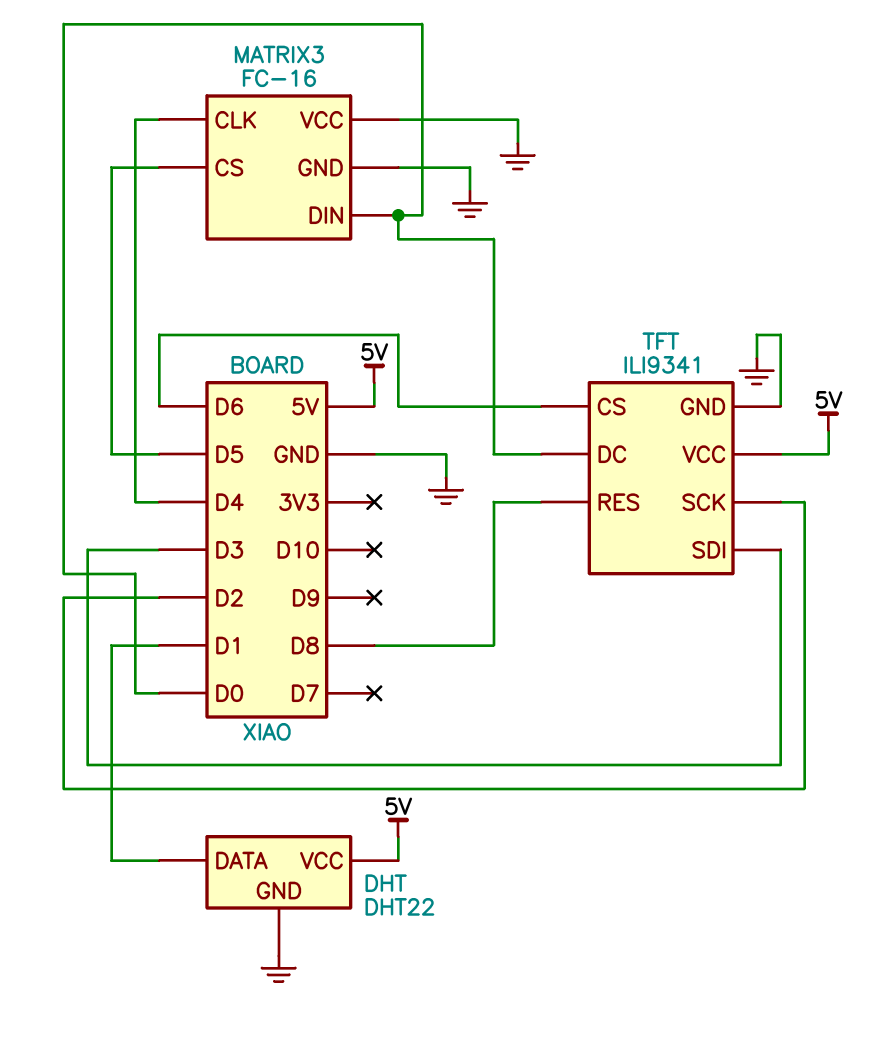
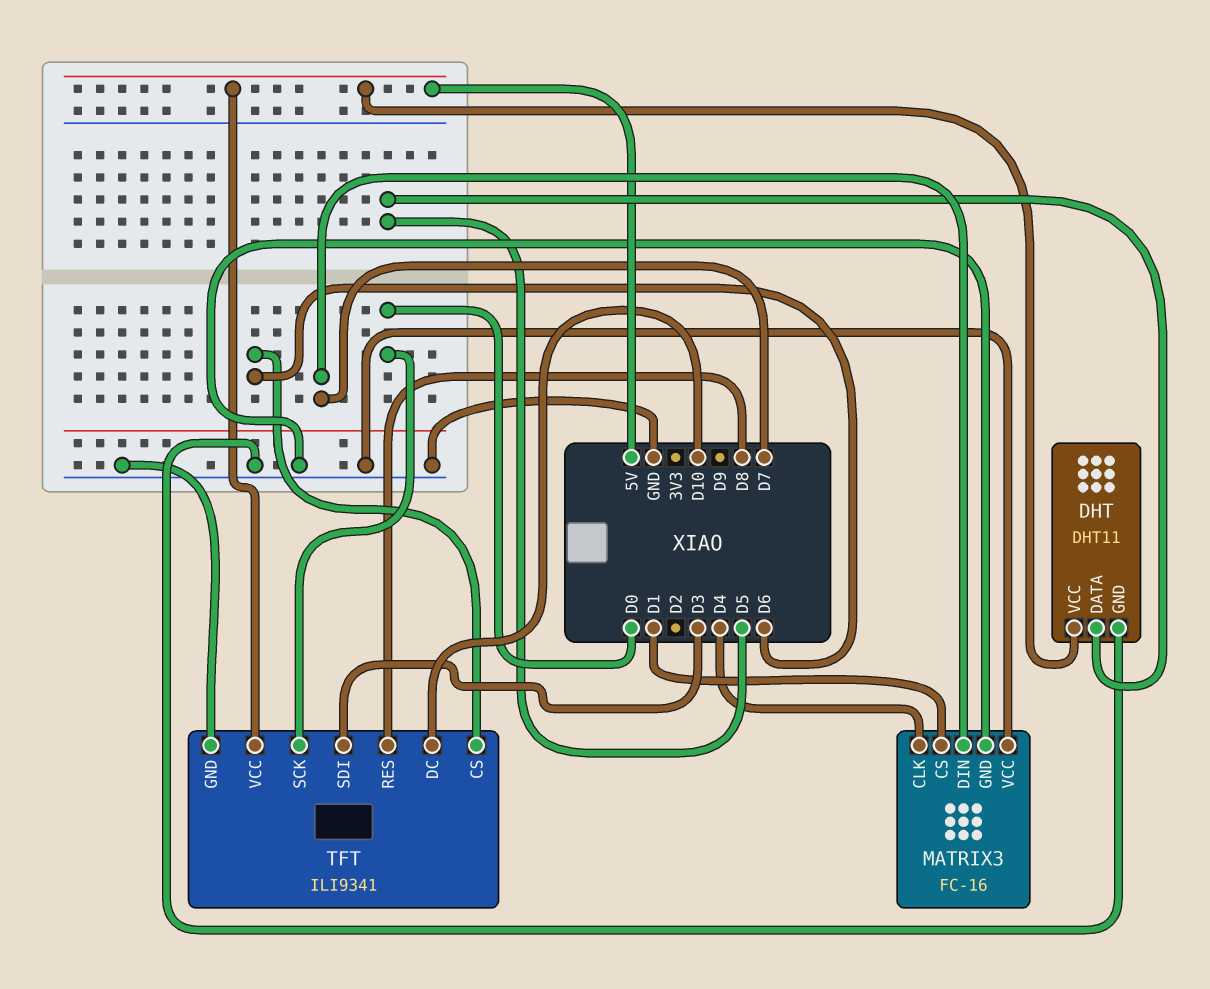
DHT: DHT22 -> DHT11
DHT pin DATA: D1 -> D5
MATRIX3 pin CS: D5 -> D1
MATRIX3 pin DIN: D0 -> D7
TFT pin DC: D0 -> D10
TFT pin SCK: D2 -> D0

